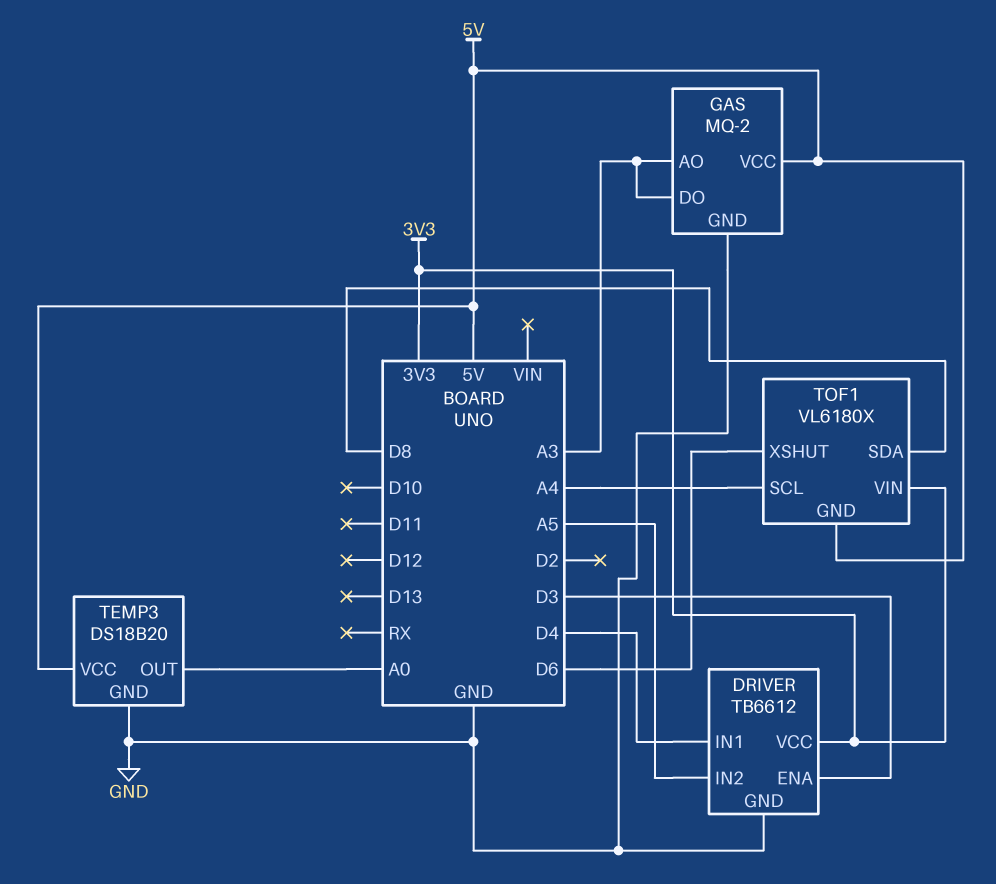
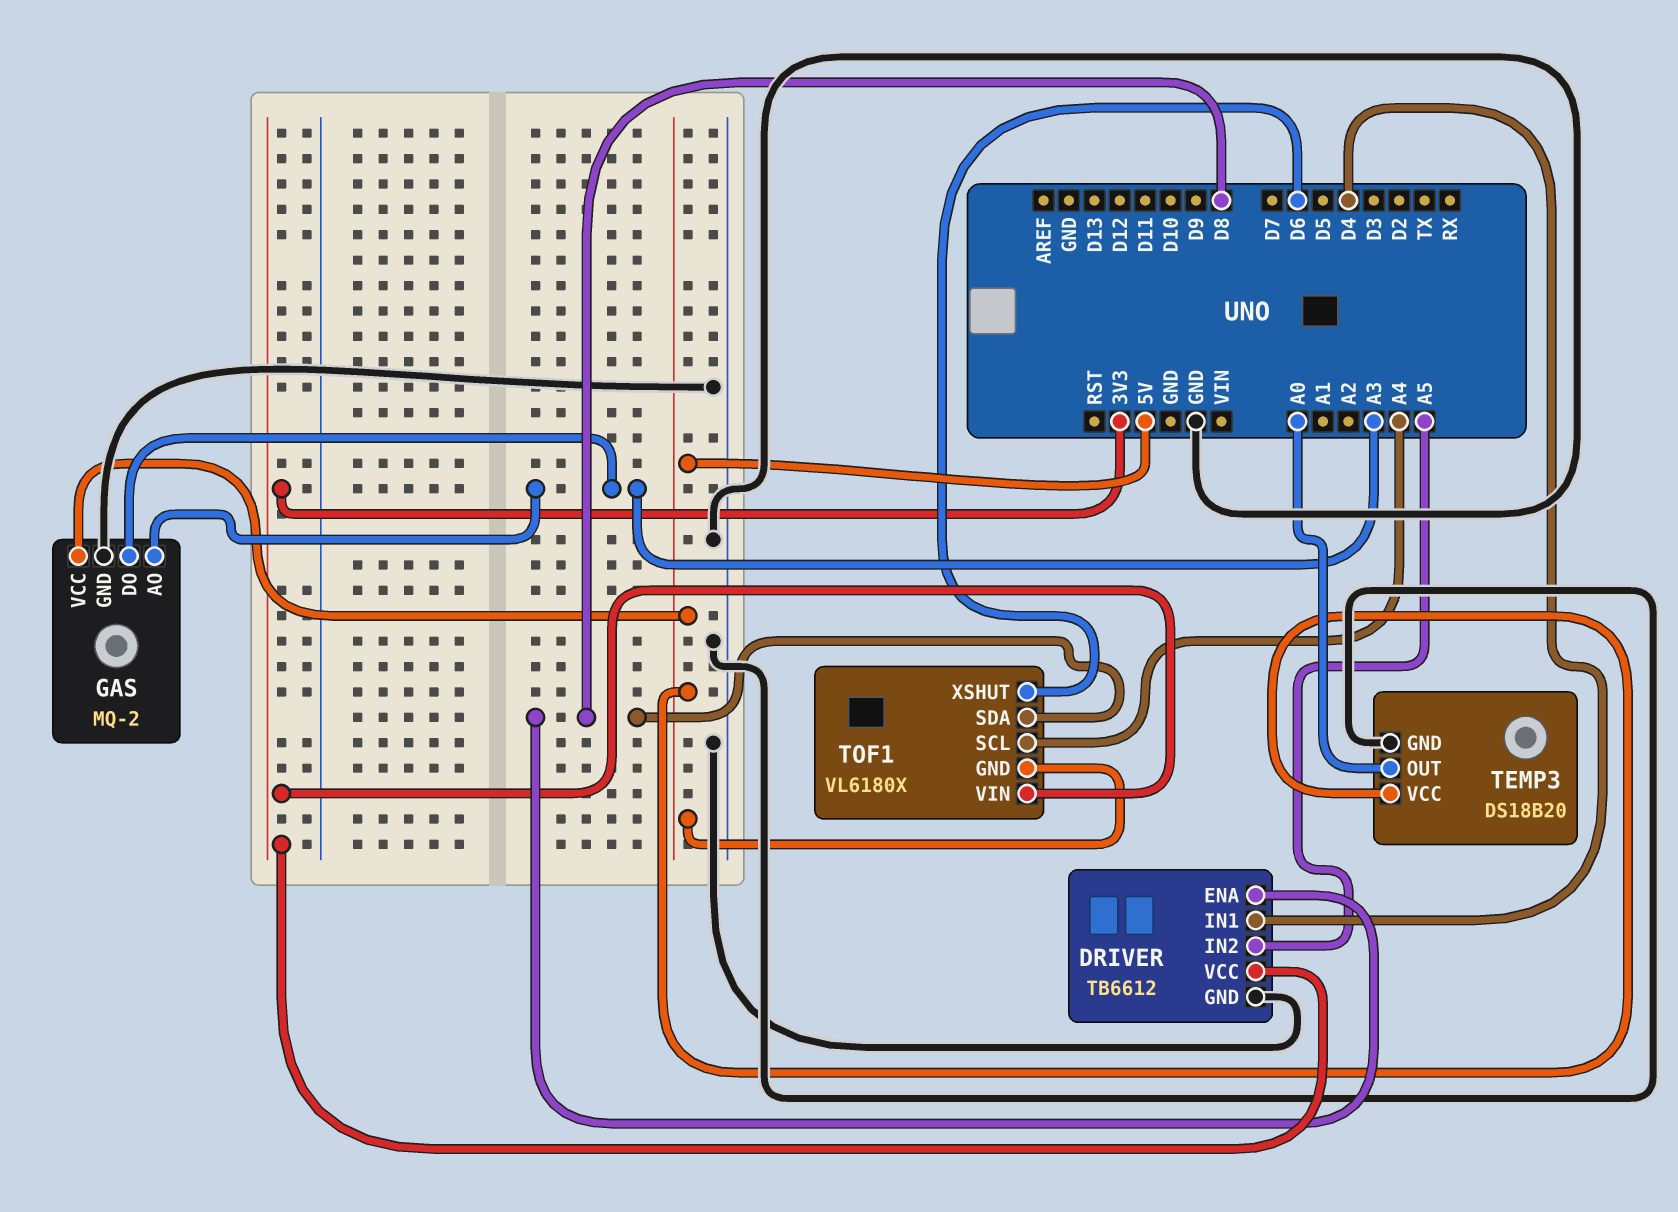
DRIVER pin ENA: D3 -> D8

